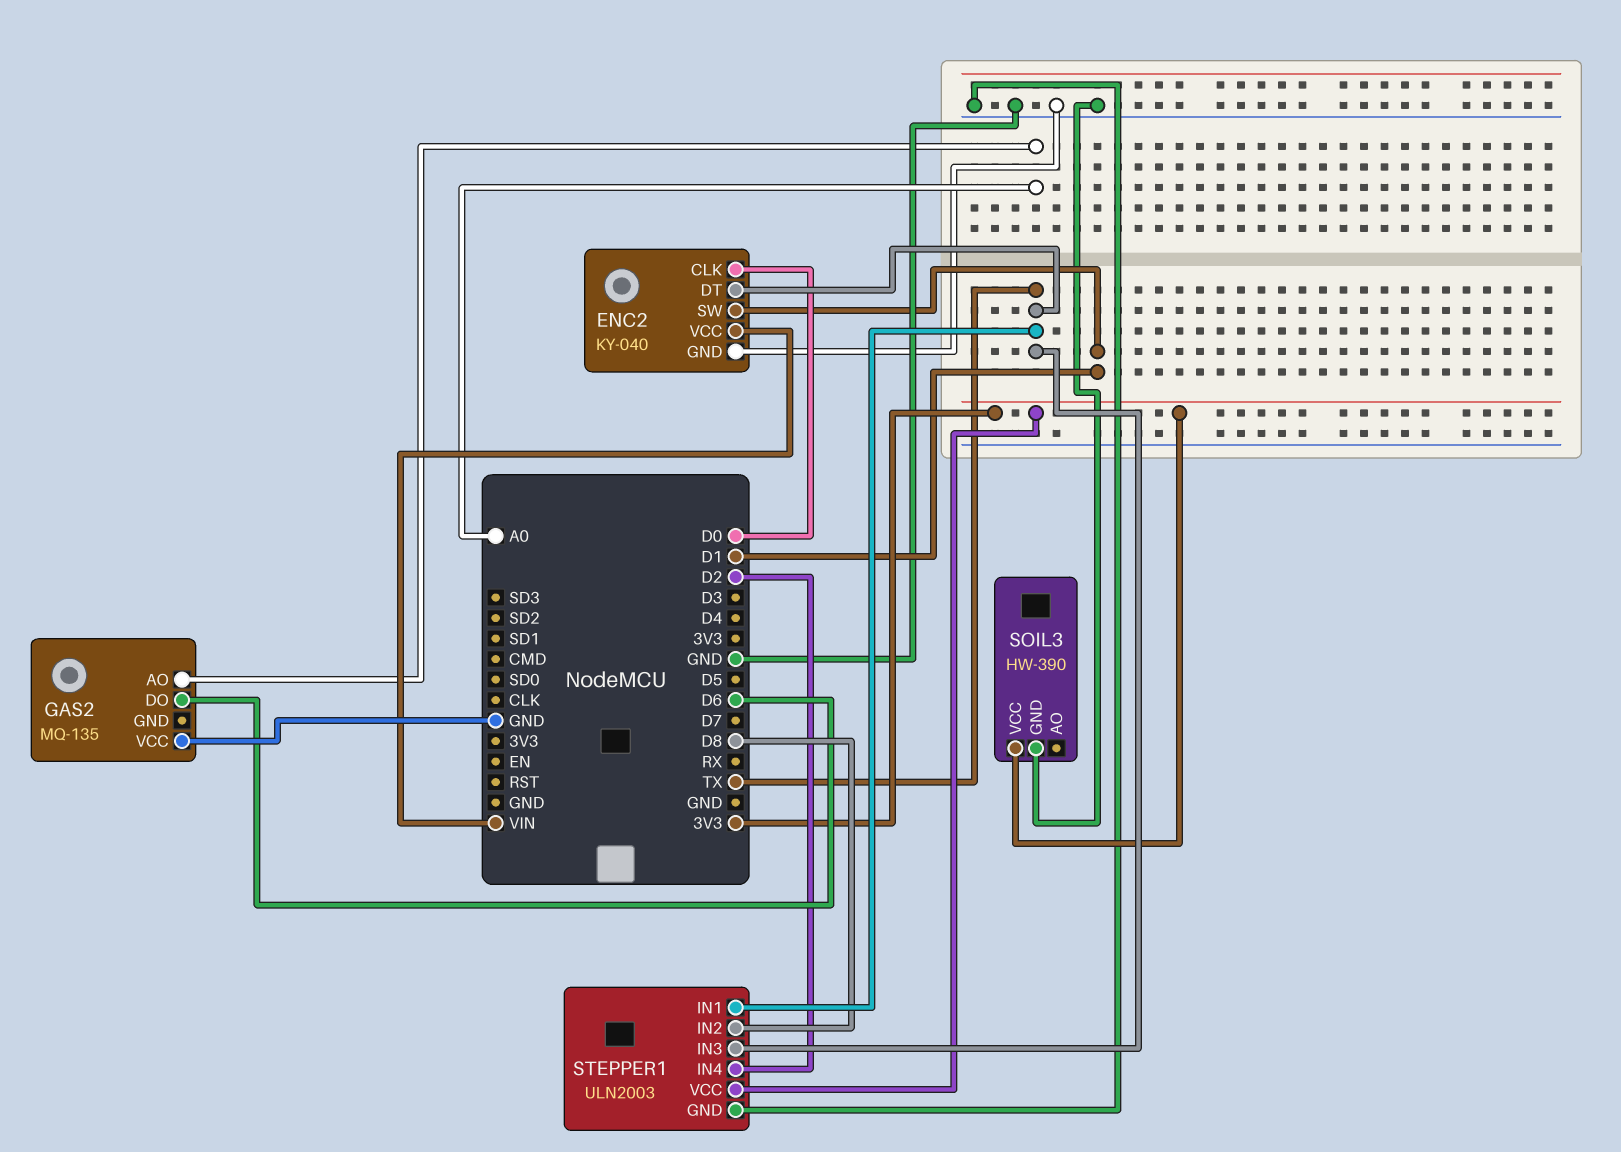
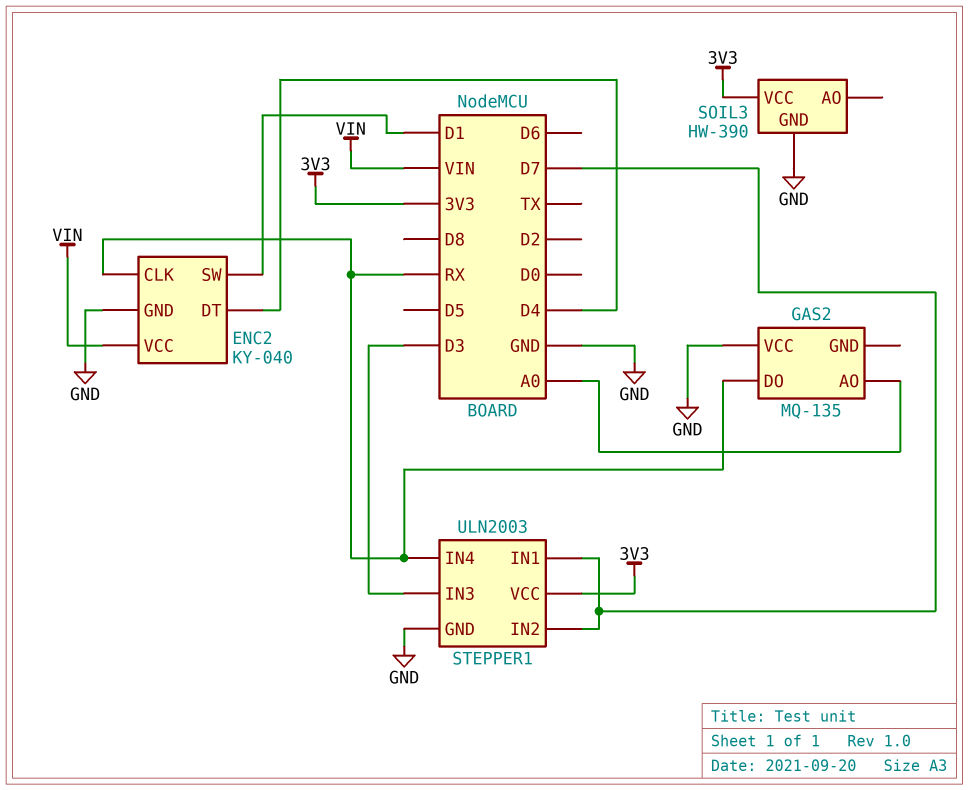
ENC2 pin CLK: D0 -> RX
ENC2 pin DT: TX -> D4
GAS2 pin DO: D6 -> RX
STEPPER1 pin IN1: TX -> D7
STEPPER1 pin IN2: D8 -> D7
STEPPER1 pin IN3: TX -> D3
STEPPER1 pin IN4: D2 -> RX

